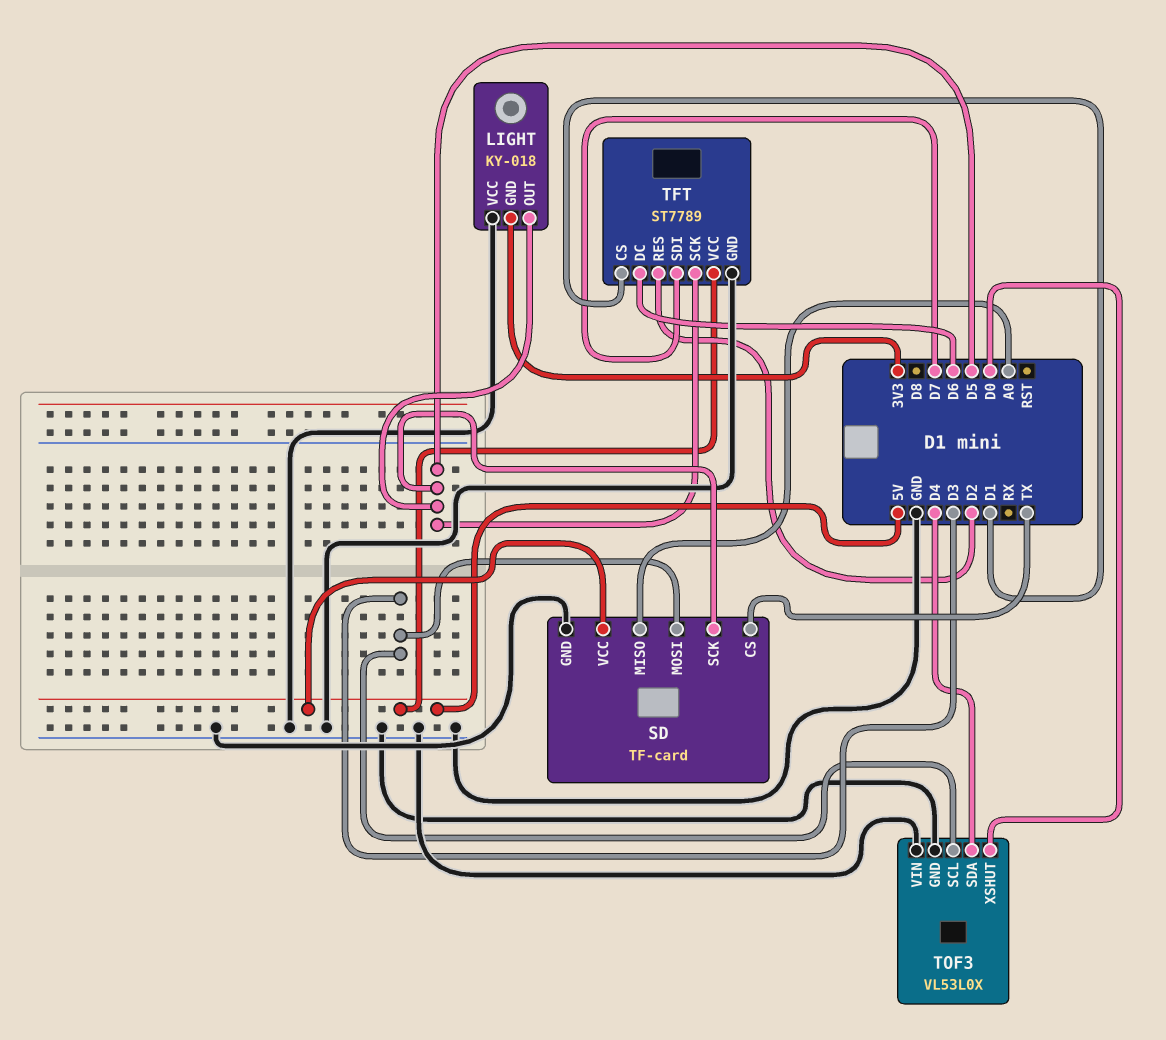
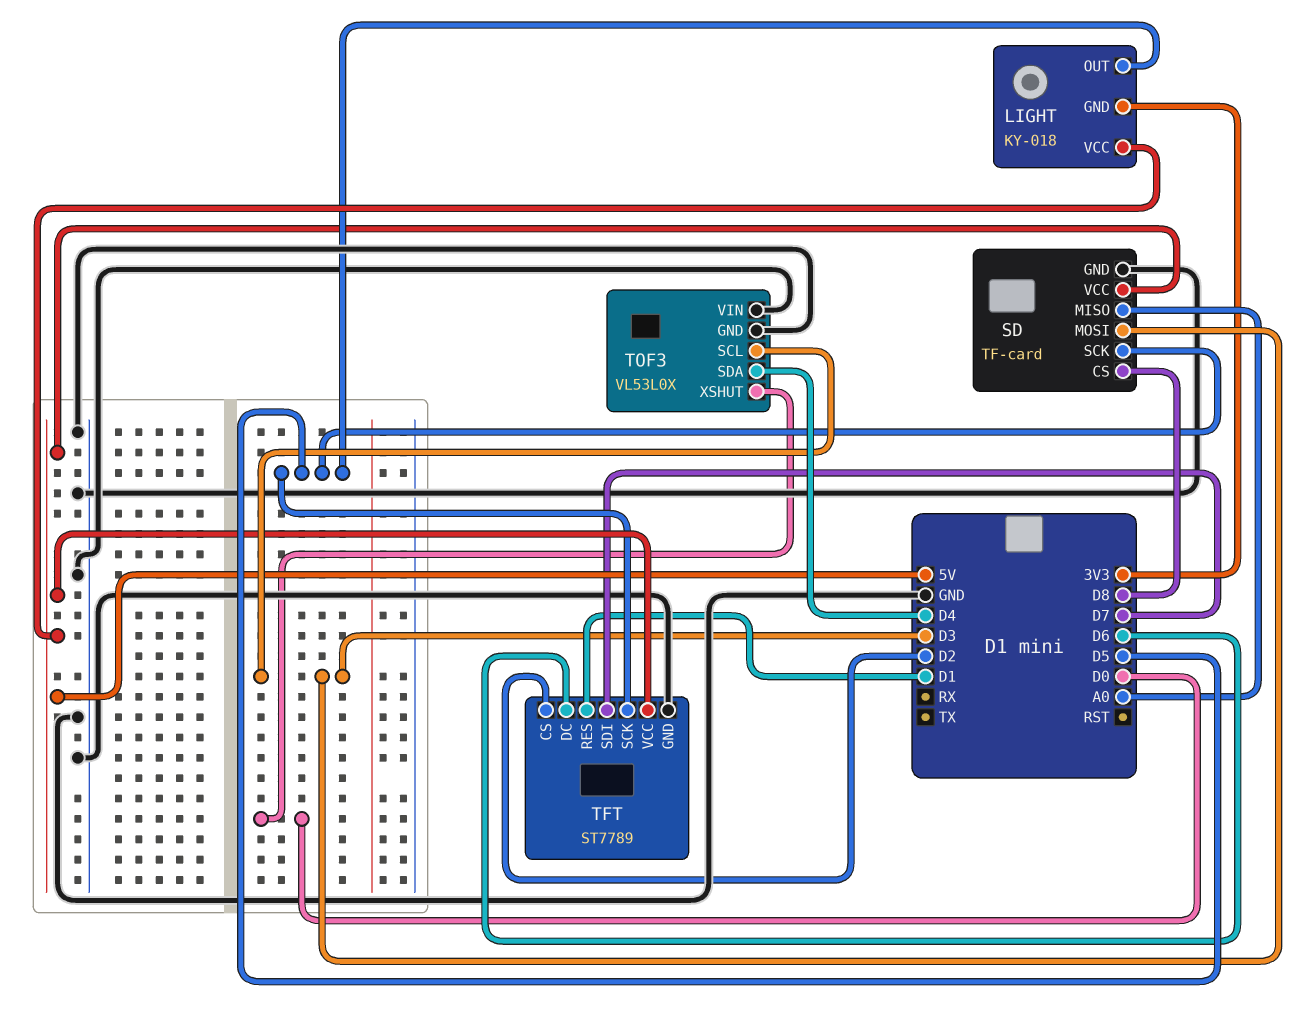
LIGHT pin VCC: GND -> 5V
SD pin CS: TX -> D8
TFT pin CS: D1 -> D2
TFT pin RES: D2 -> D1

